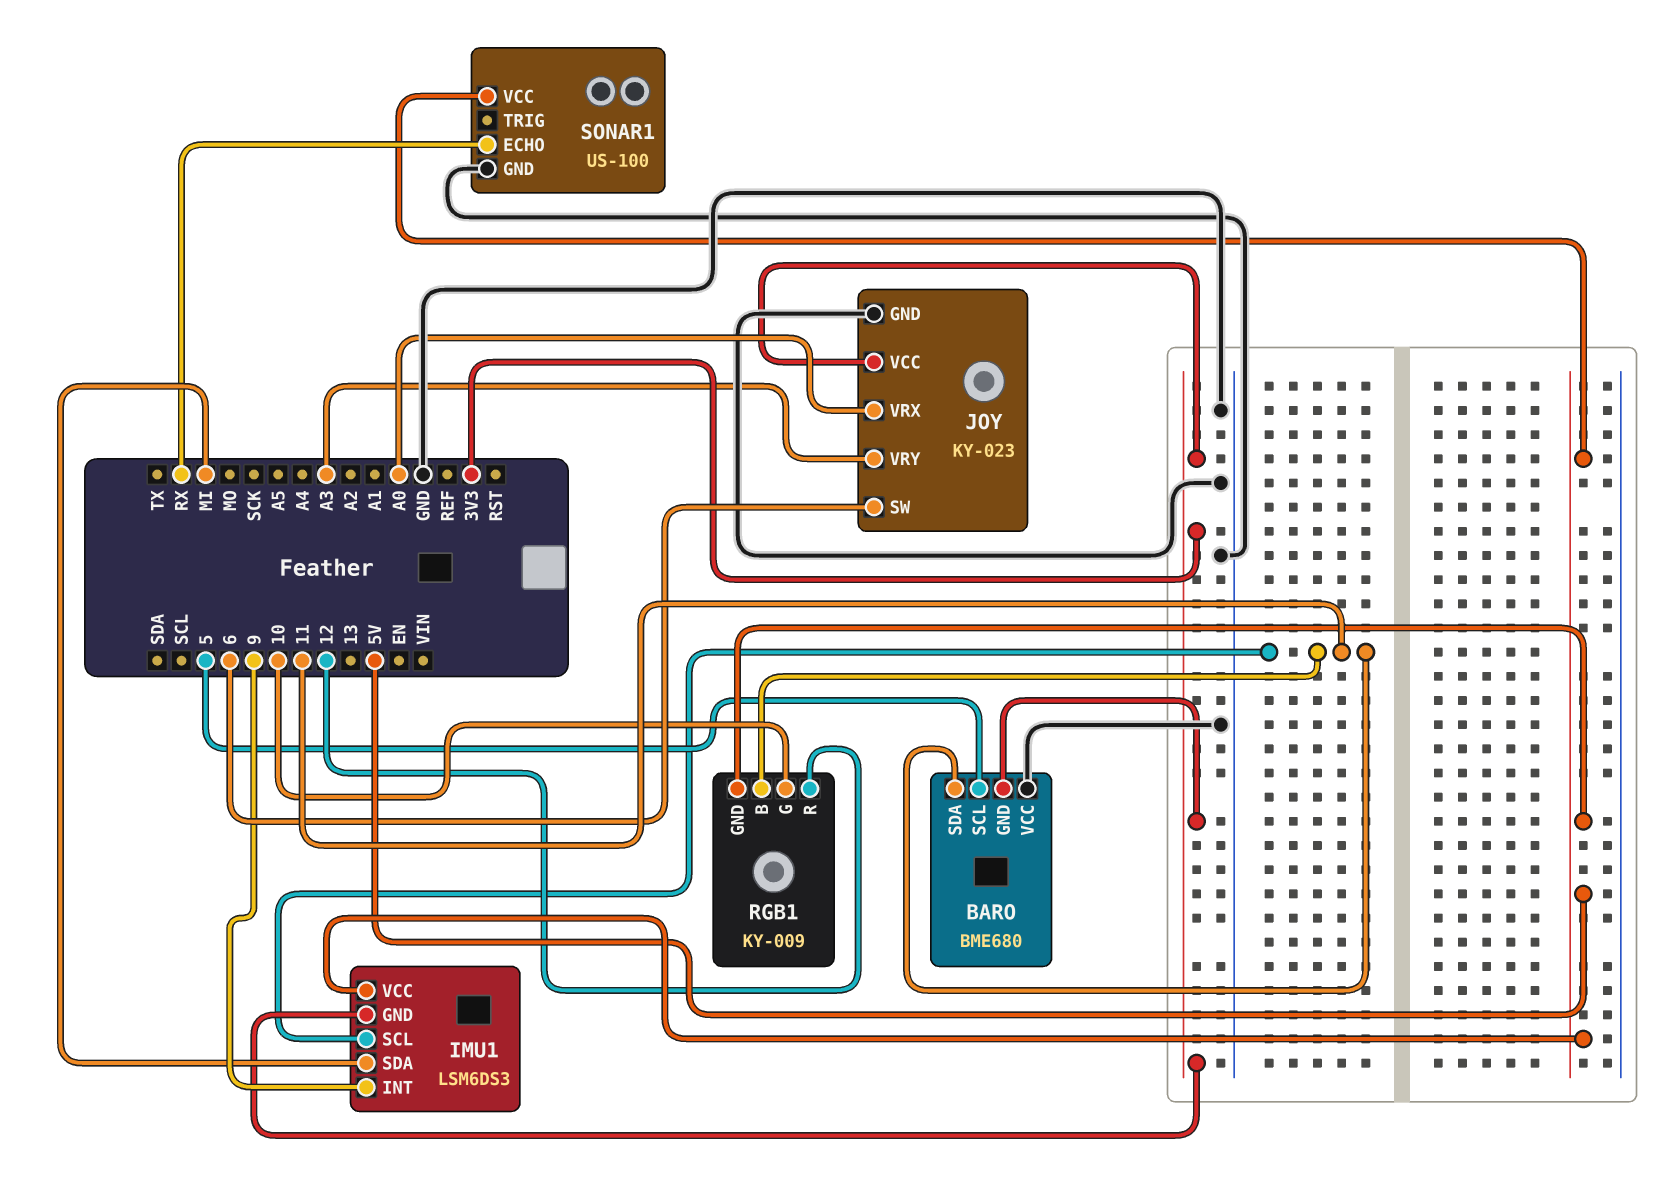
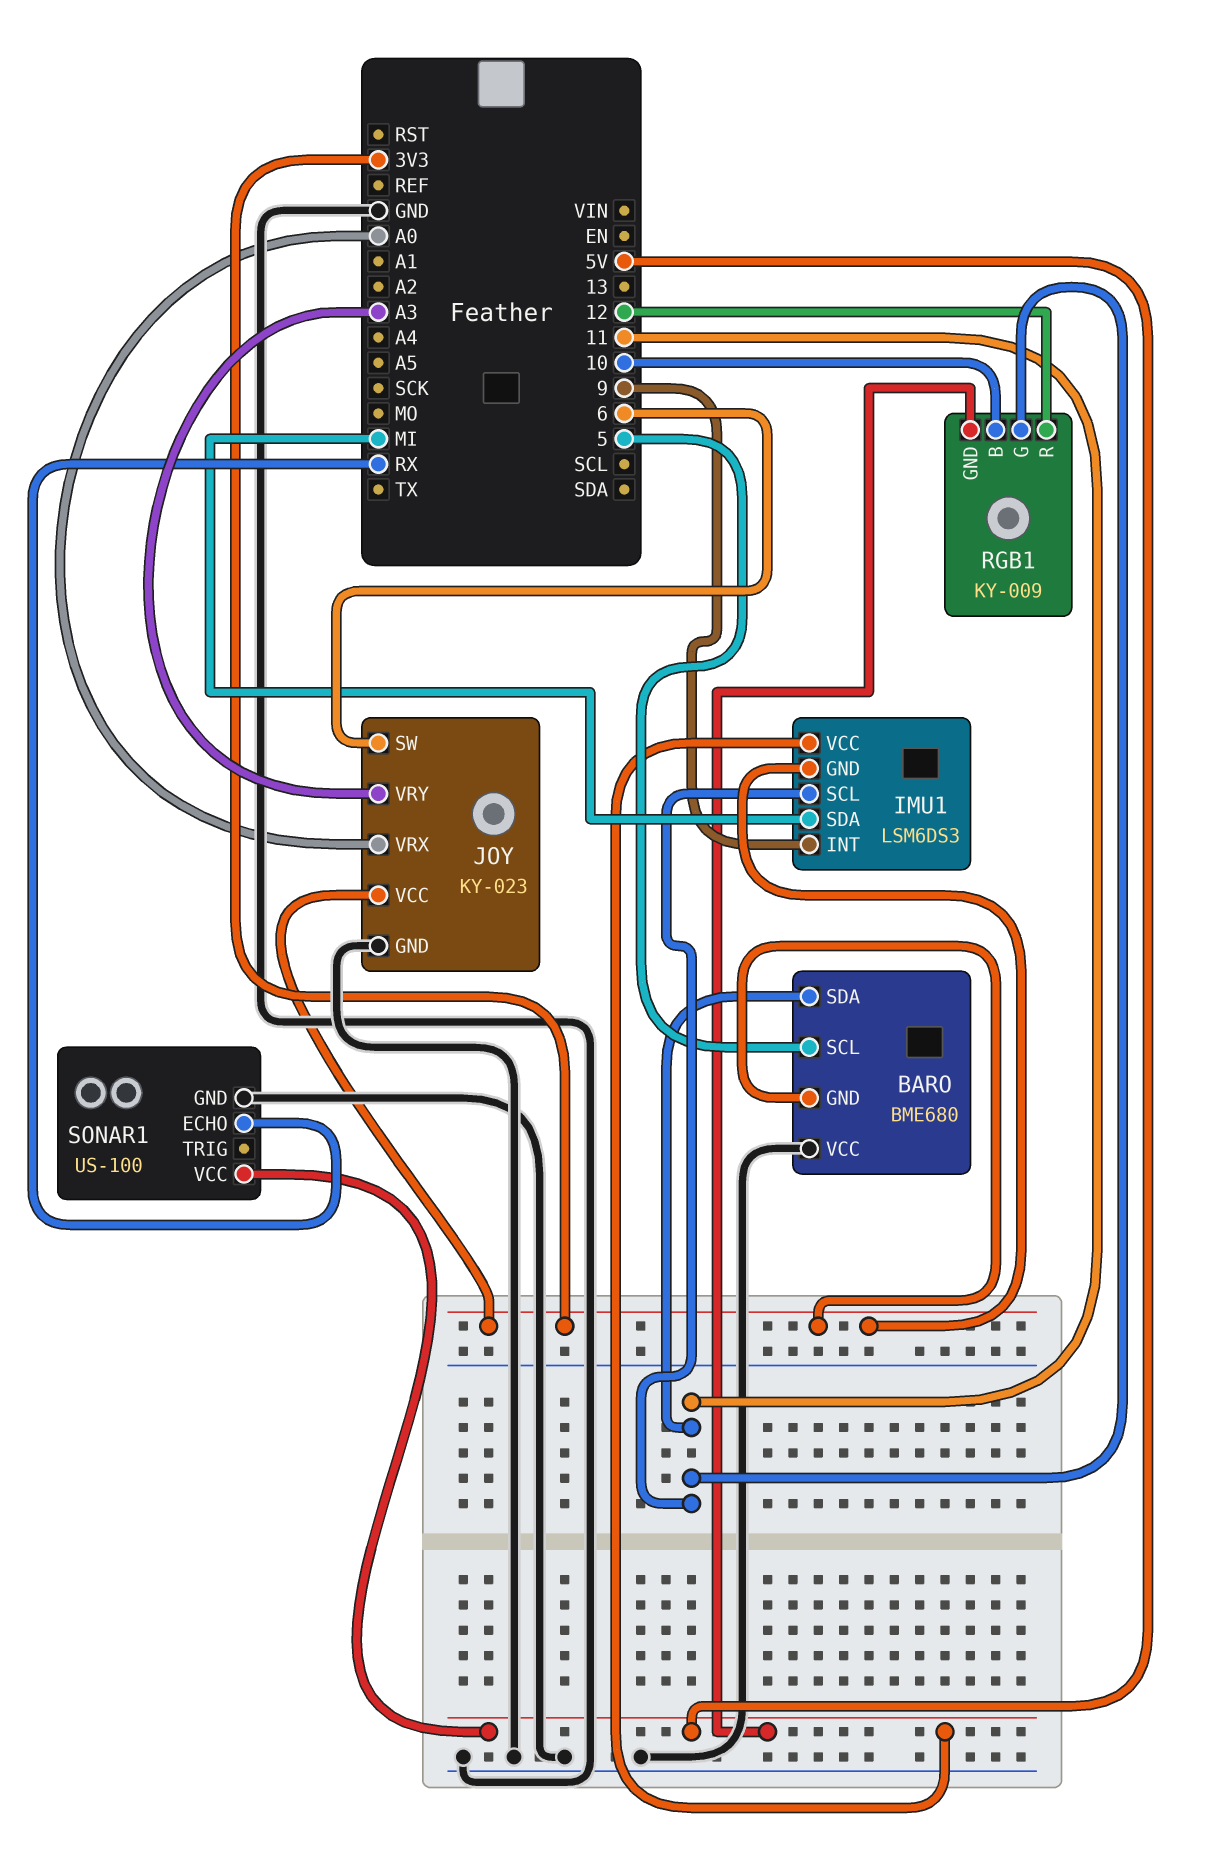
RGB1 pin B: 11 -> 10
RGB1 pin G: 10 -> 11

